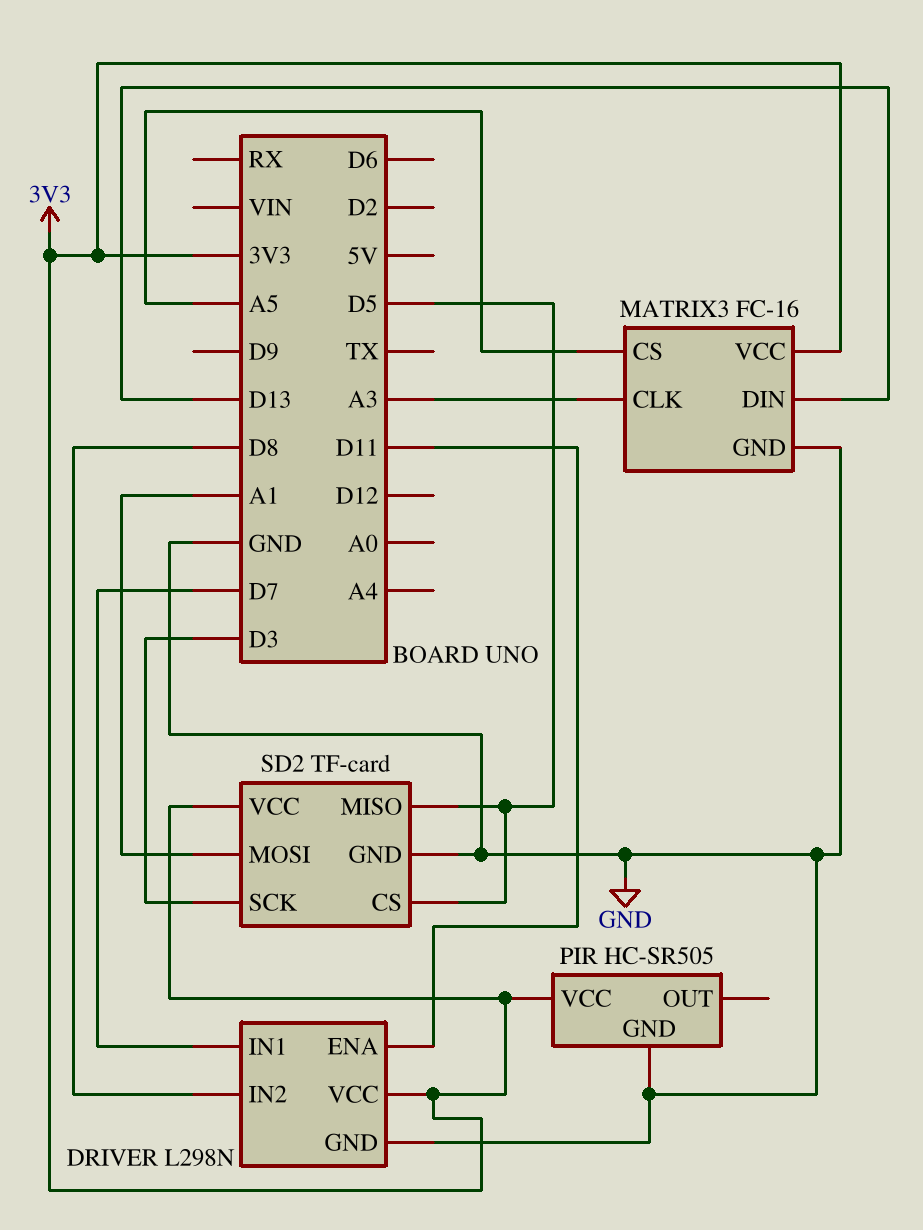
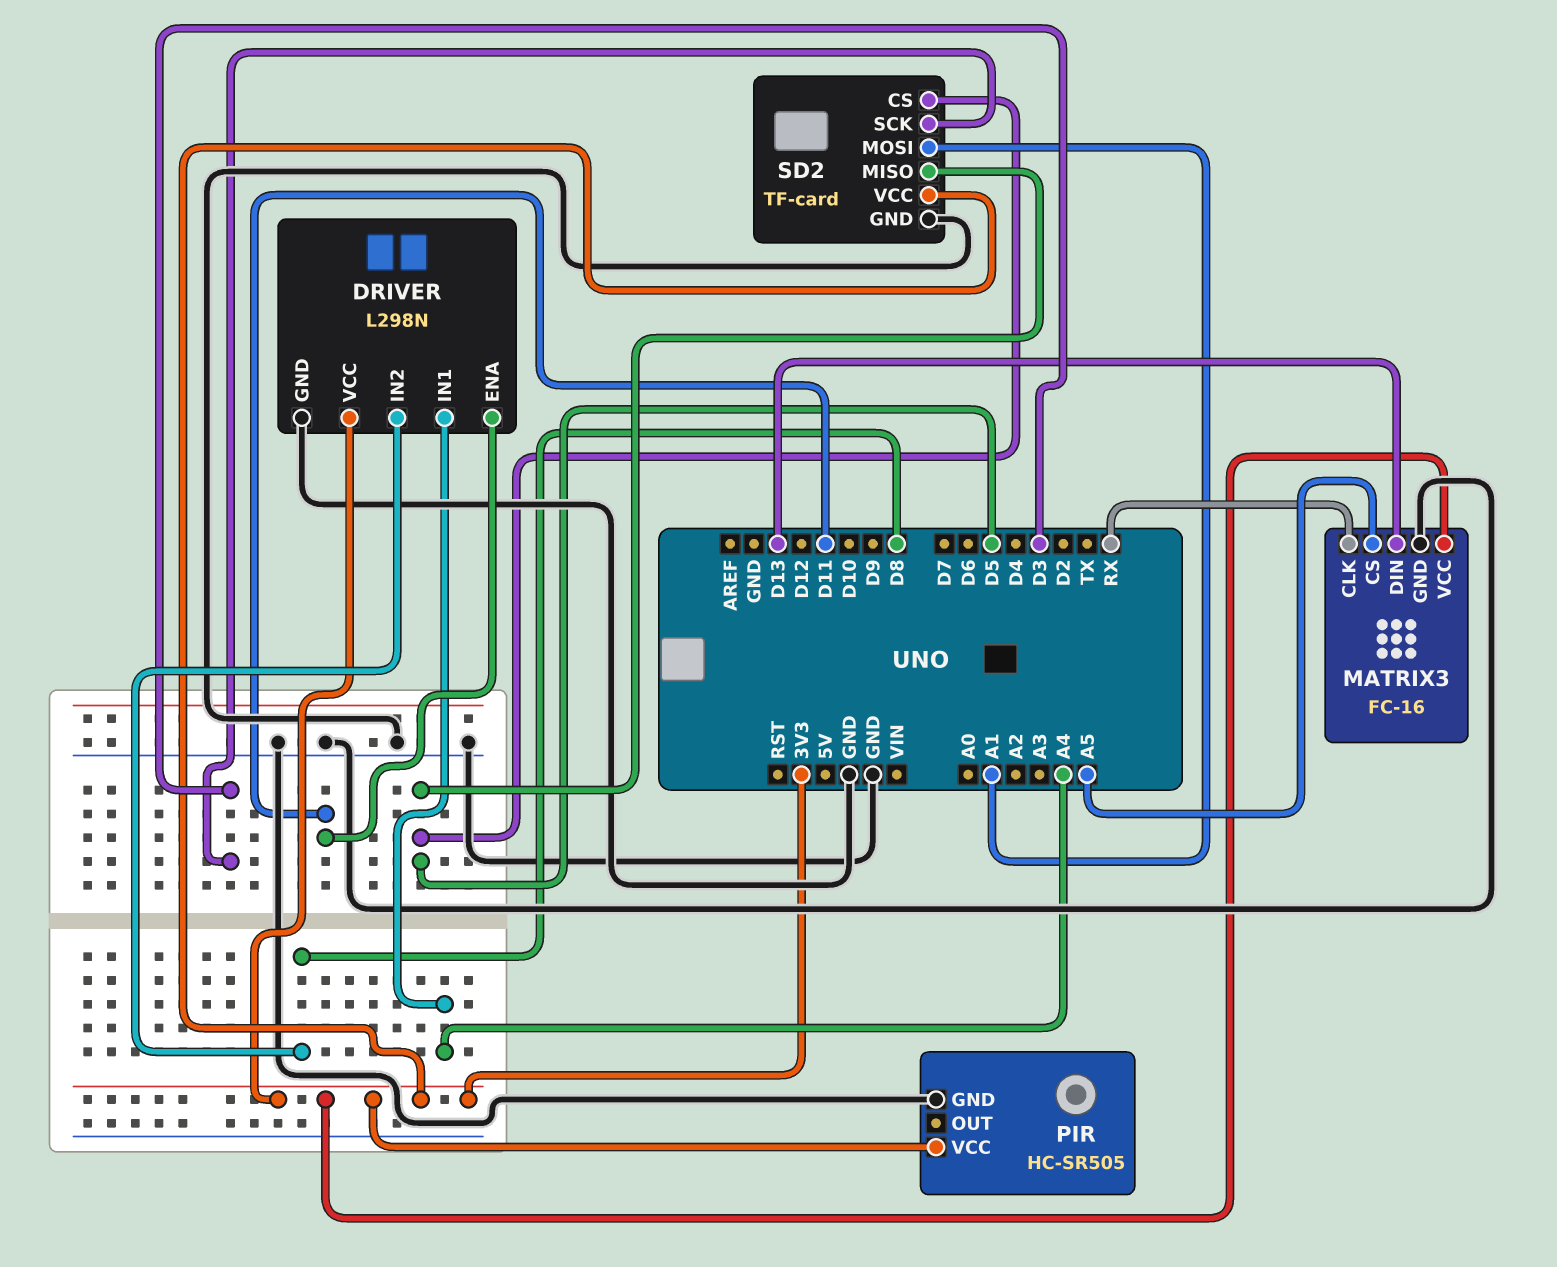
DRIVER pin IN1: D7 -> A4
MATRIX3 pin CLK: A3 -> RX

